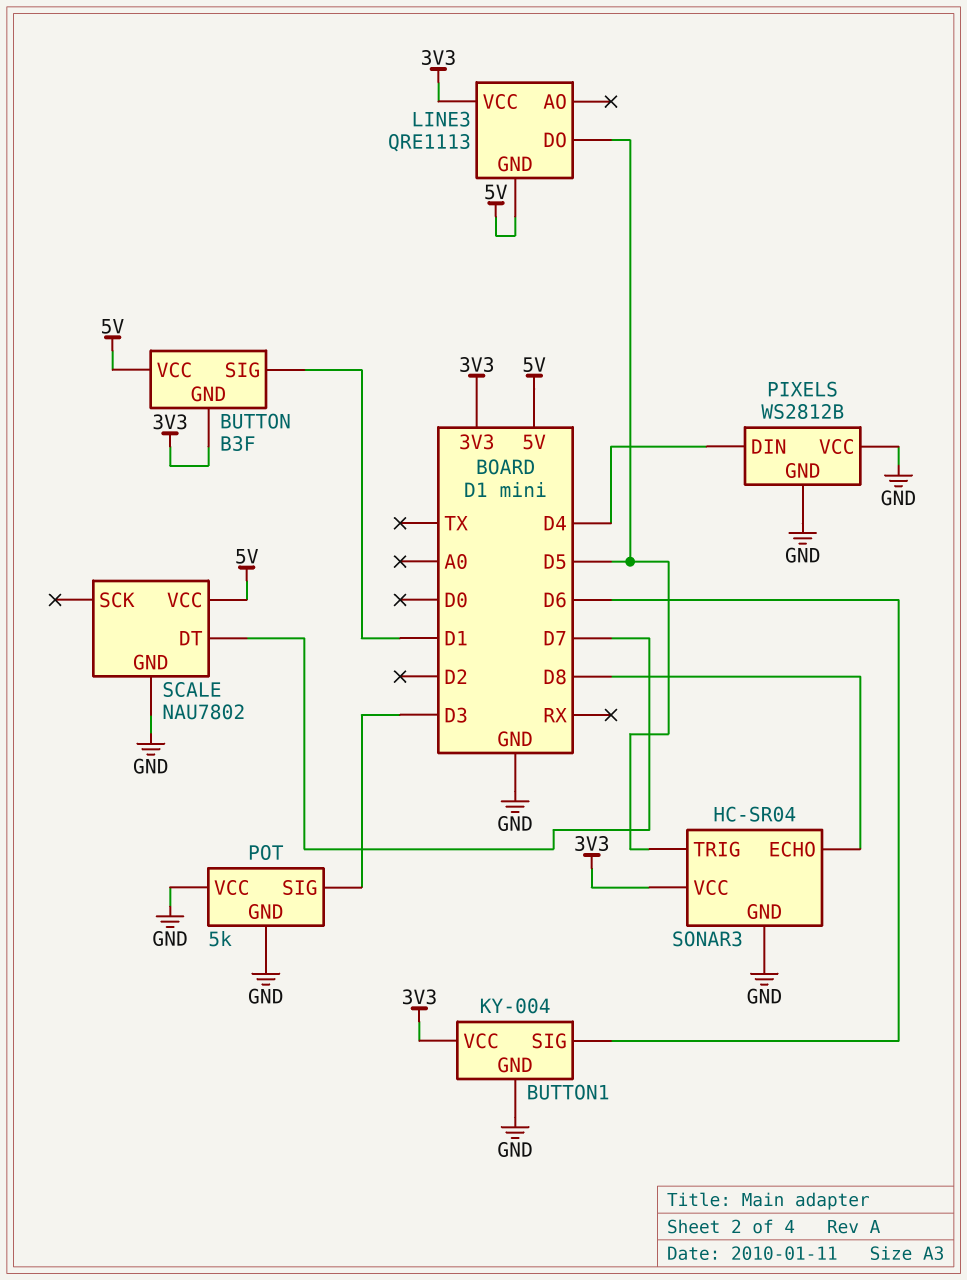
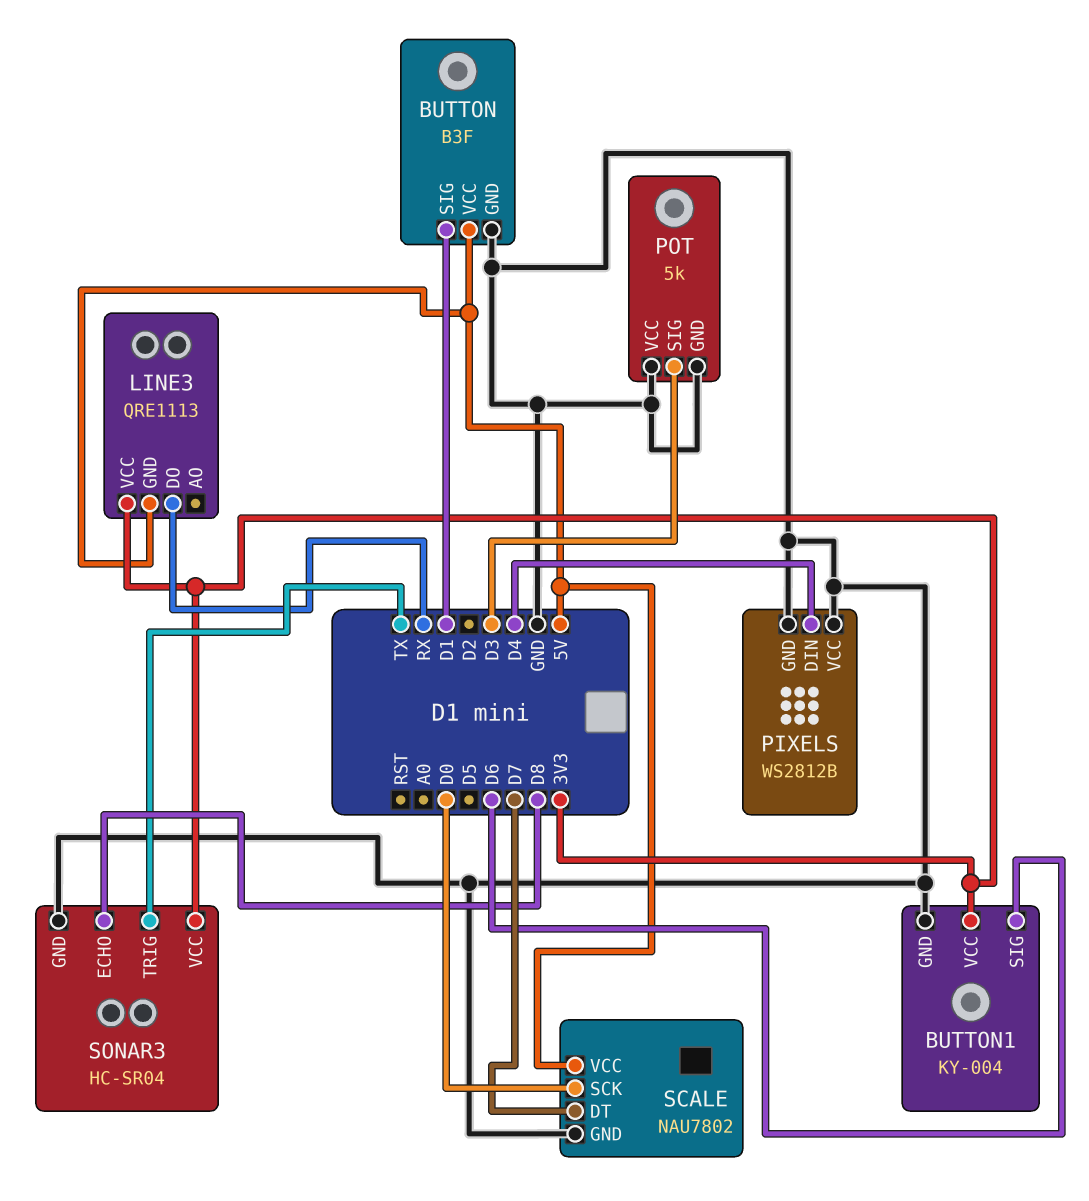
BUTTON pin GND: 3V3 -> GND
LINE3 pin DO: D5 -> RX
SCALE pin SCK: none -> D0
SONAR3 pin TRIG: D5 -> TX

